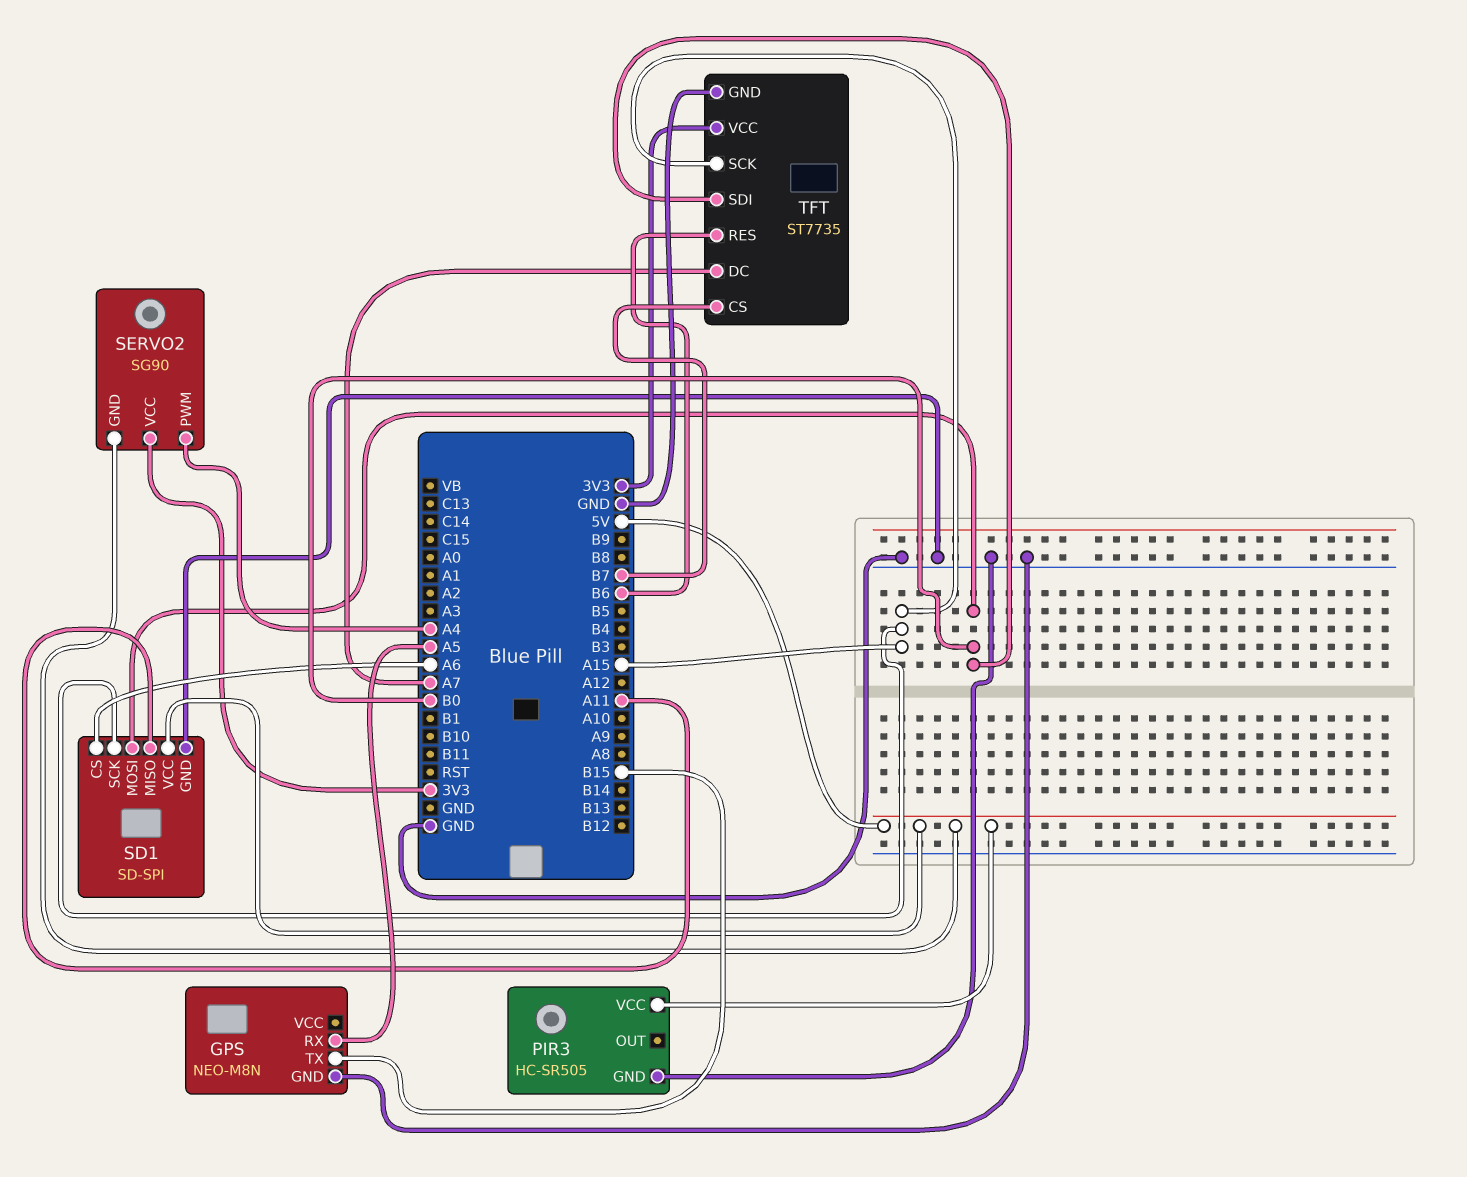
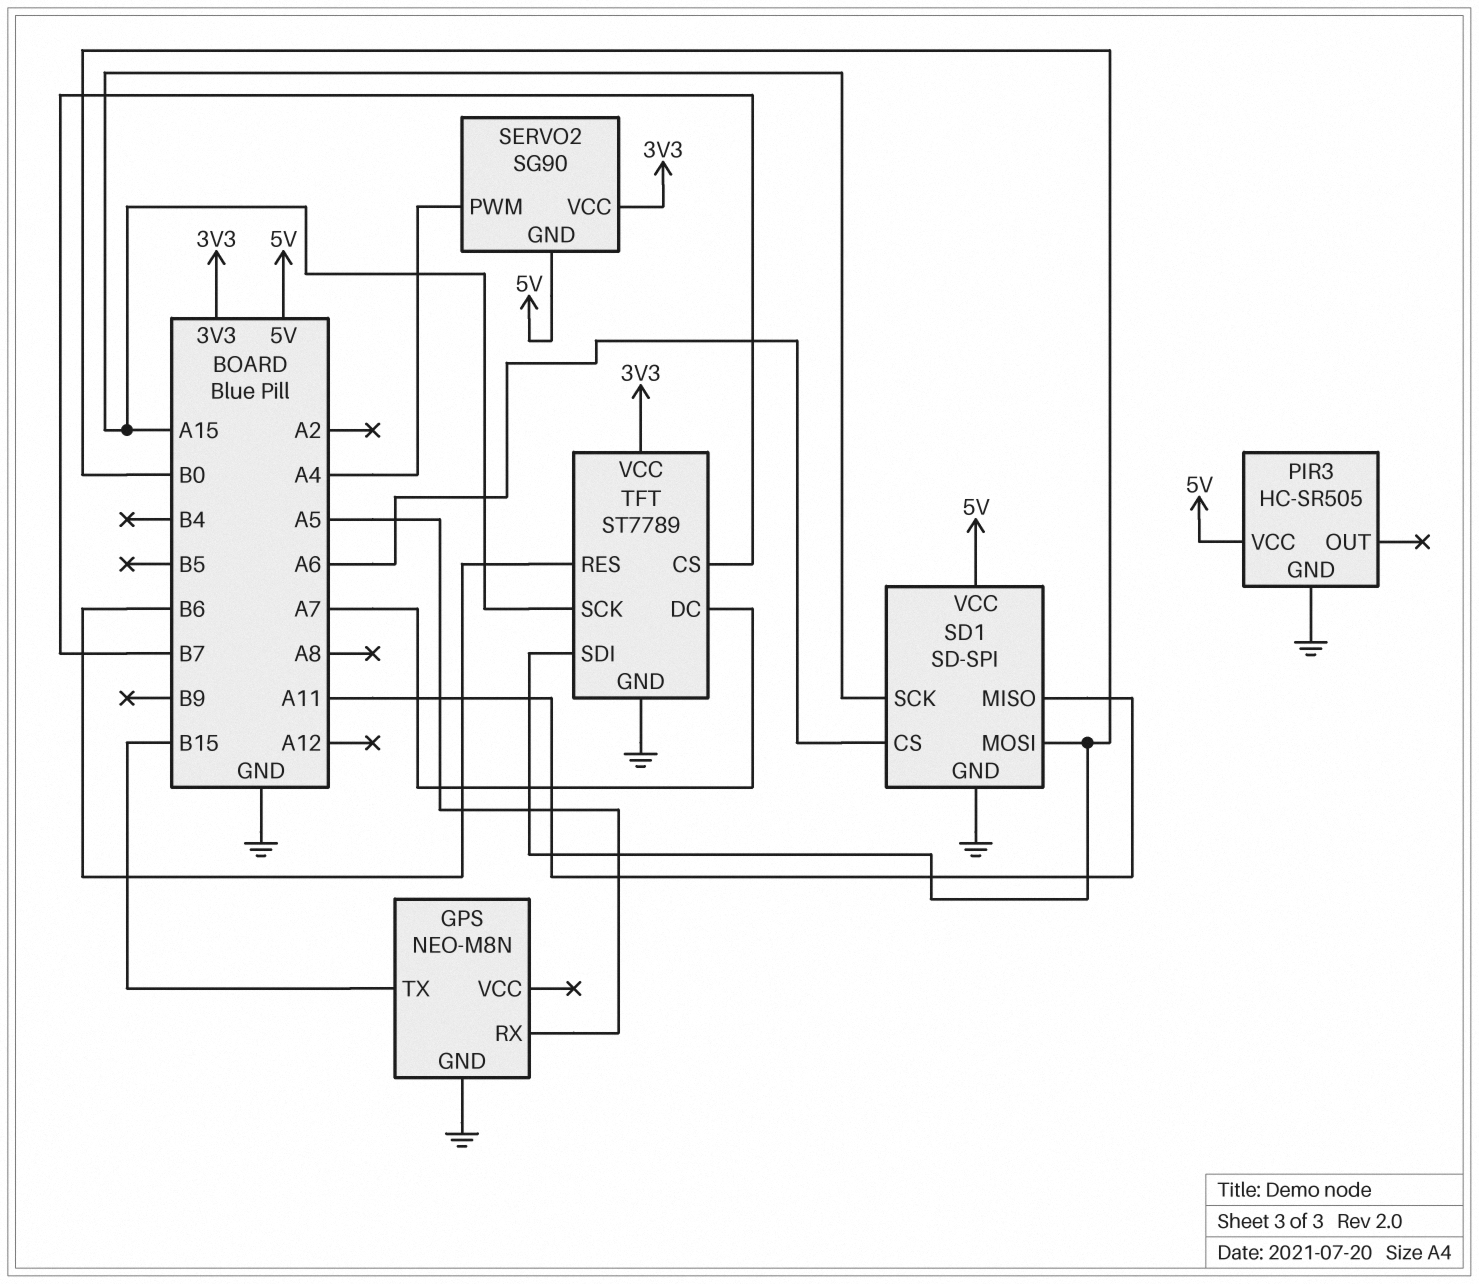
TFT: ST7735 -> ST7789

